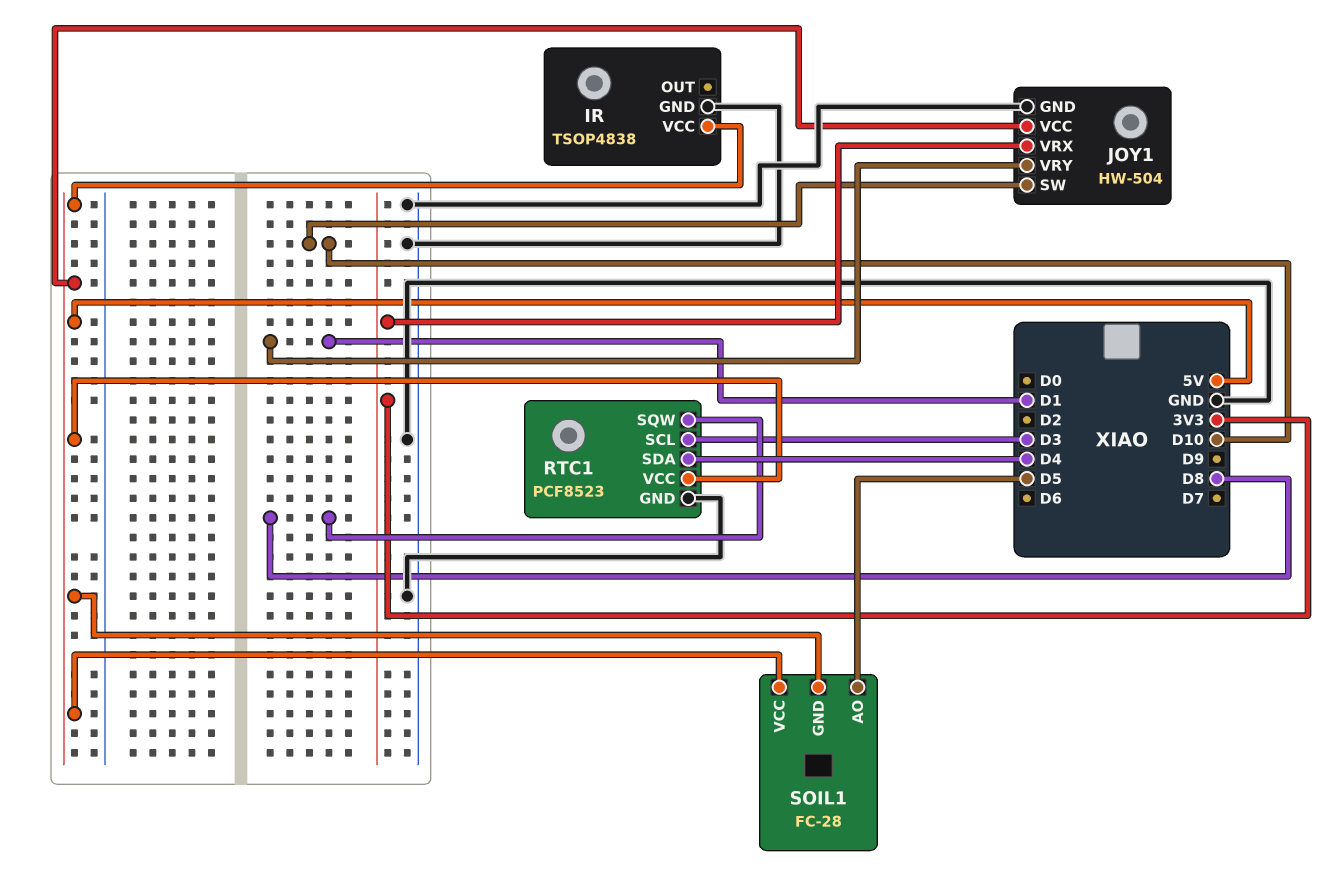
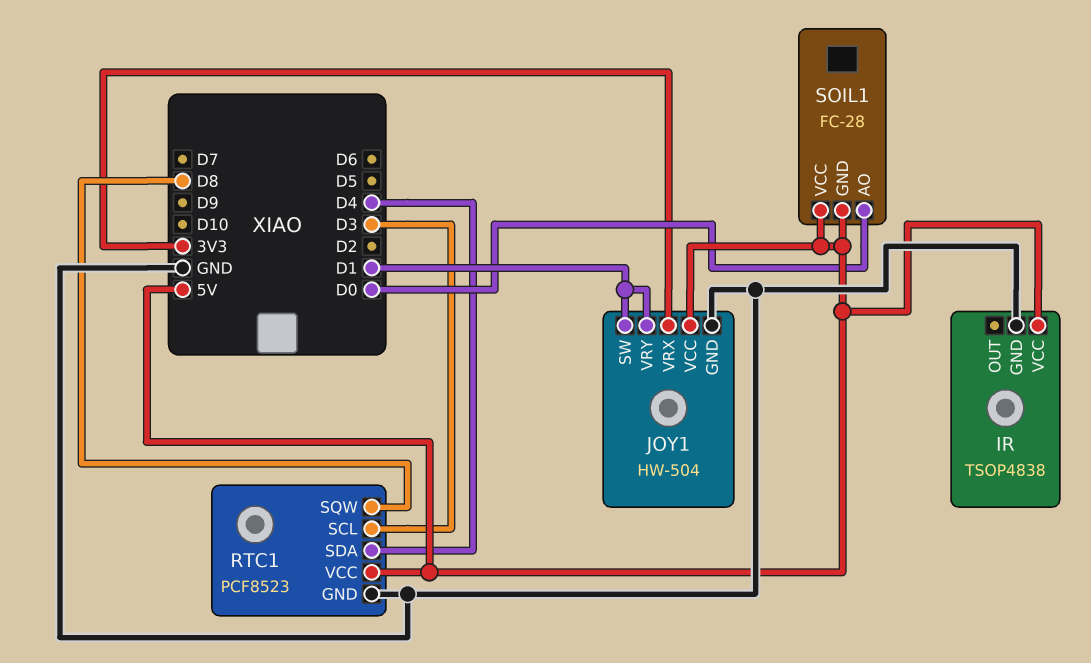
JOY1 pin SW: D10 -> D1
SOIL1 pin AO: D5 -> D0

